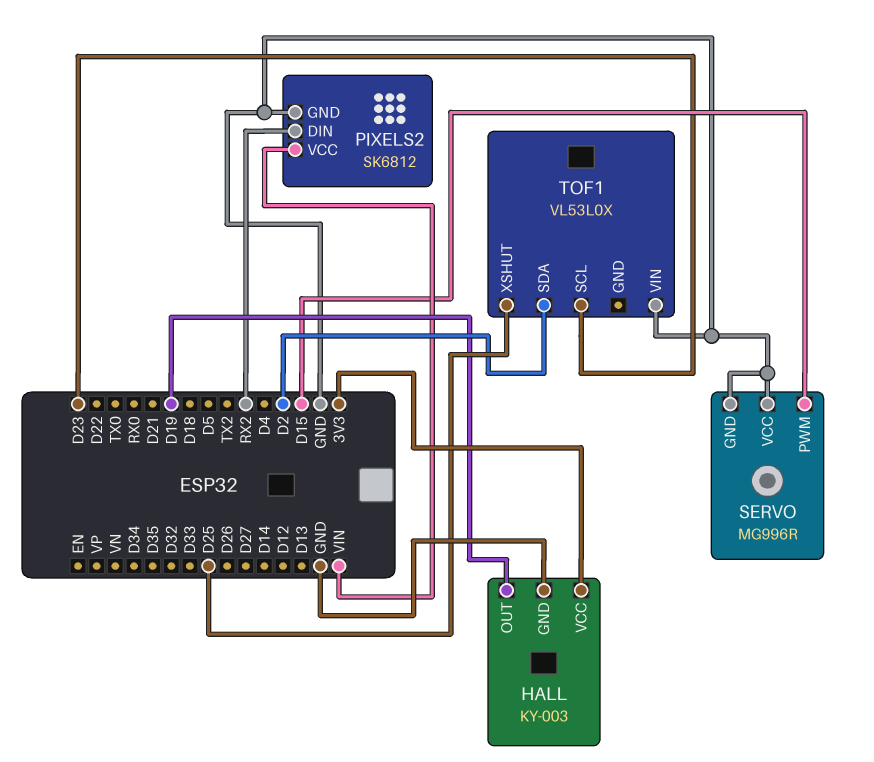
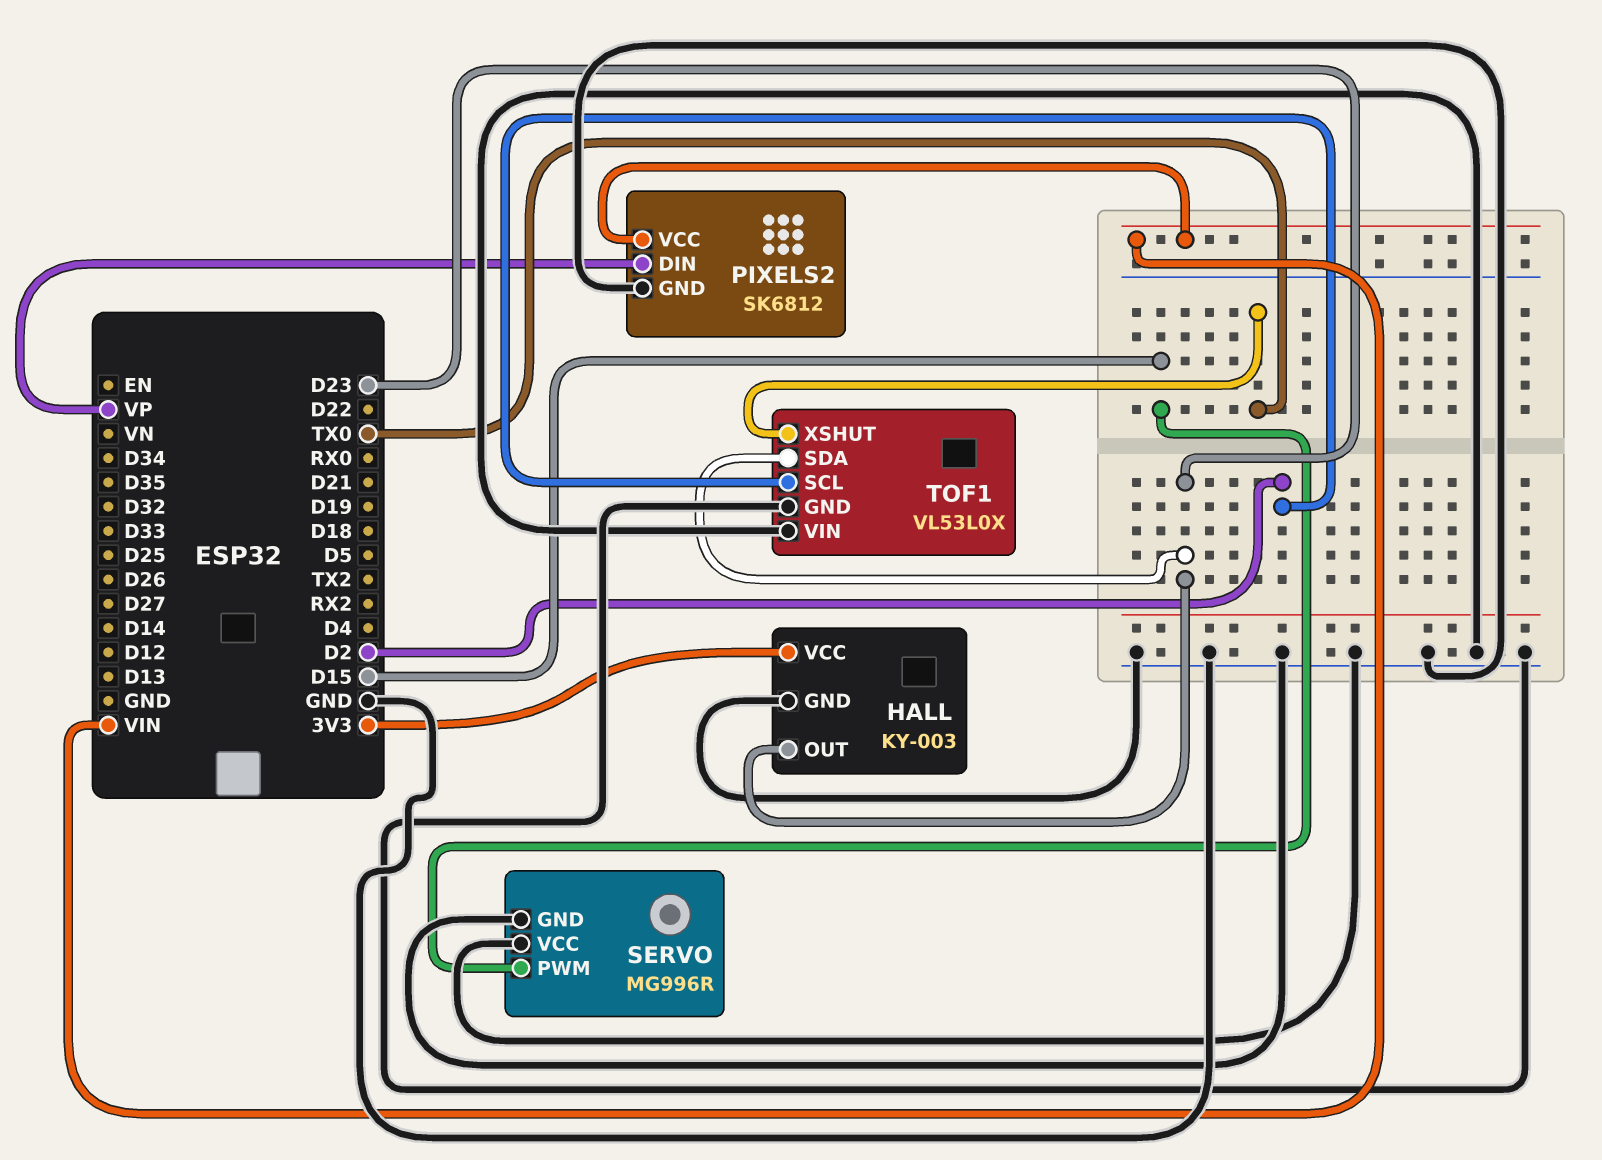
HALL pin OUT: D19 -> D23
PIXELS2 pin DIN: RX2 -> VP
TOF1 pin GND: none -> GND
TOF1 pin SCL: D23 -> D2
TOF1 pin SDA: D2 -> D23
TOF1 pin XSHUT: D25 -> TX0

